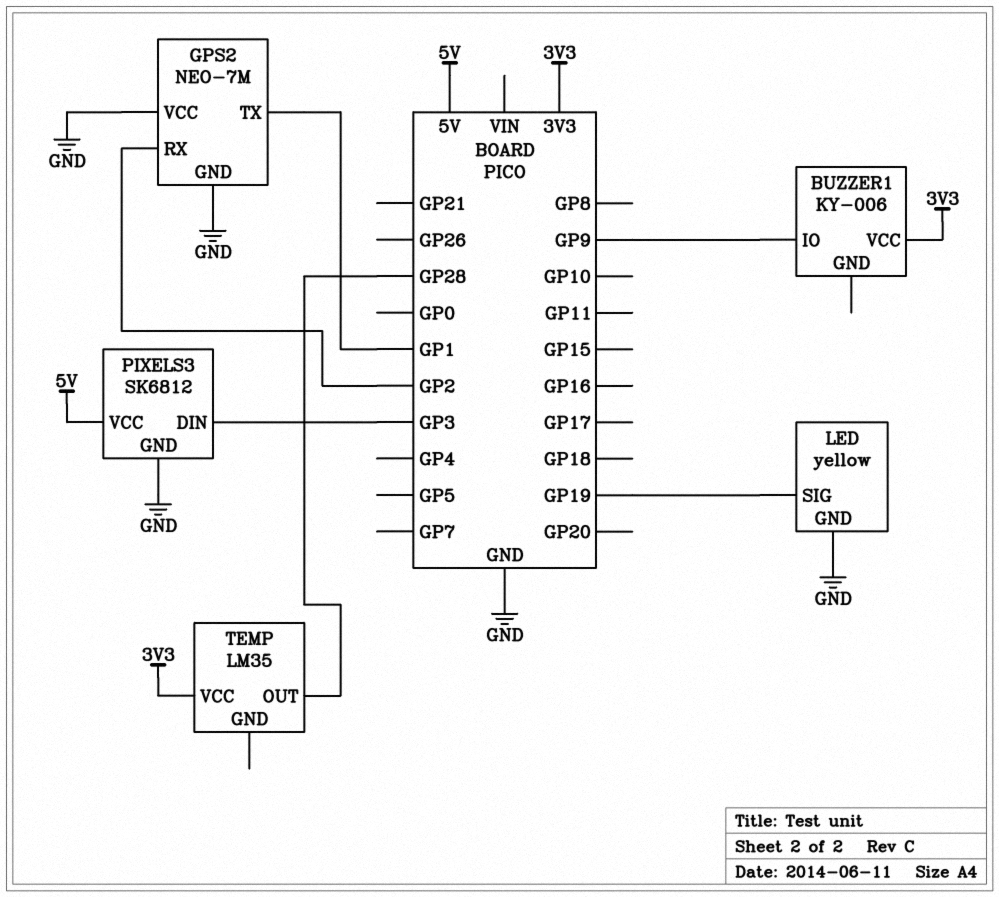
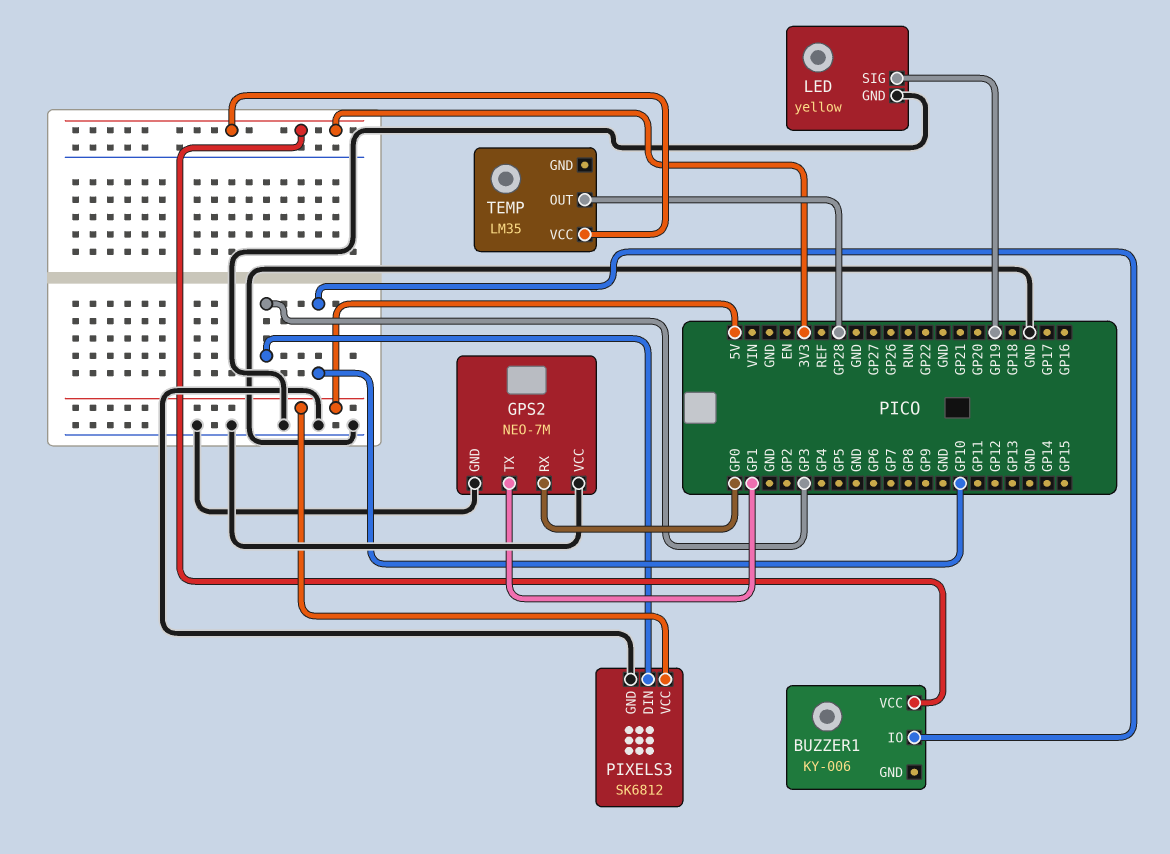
BUZZER1 pin IO: GP9 -> GP10
GPS2 pin RX: GP2 -> GP0

